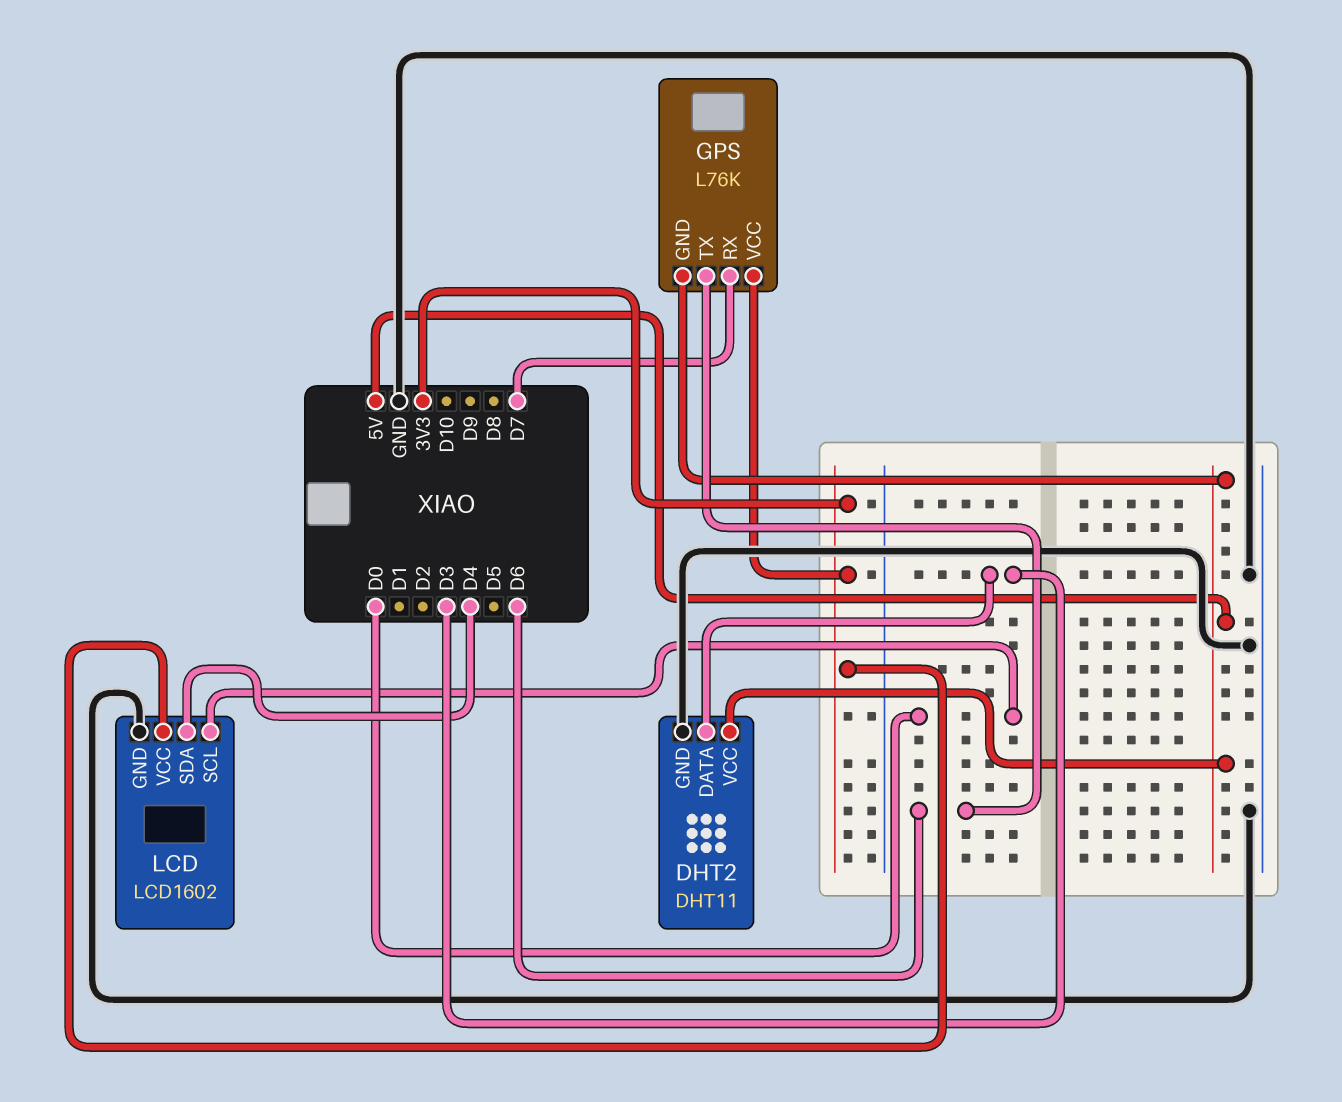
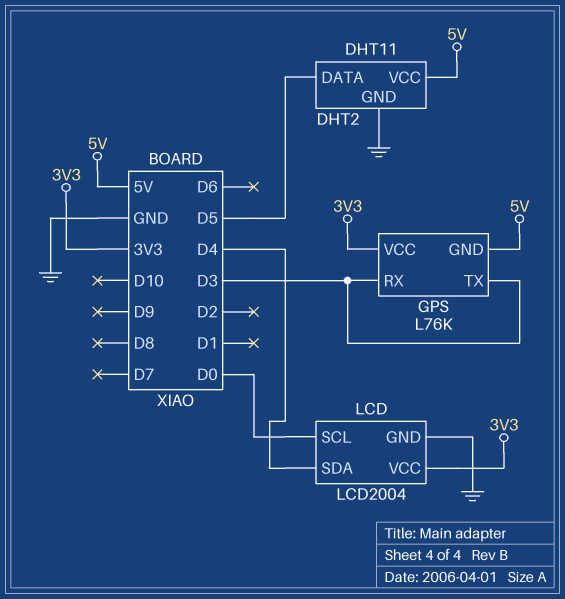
DHT2 pin DATA: D3 -> D5
GPS pin RX: D7 -> D3
GPS pin TX: D6 -> D3
LCD: LCD1602 -> LCD2004

